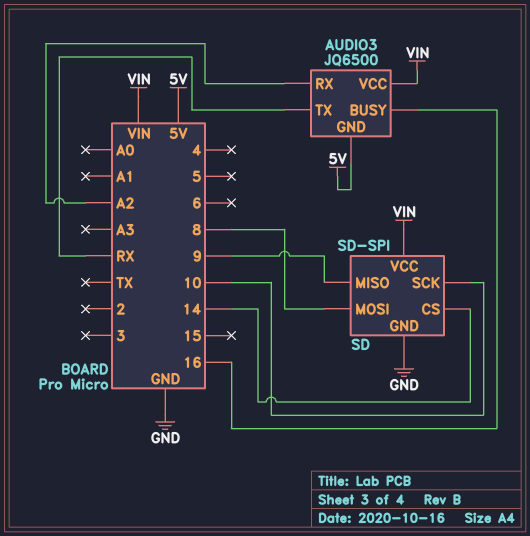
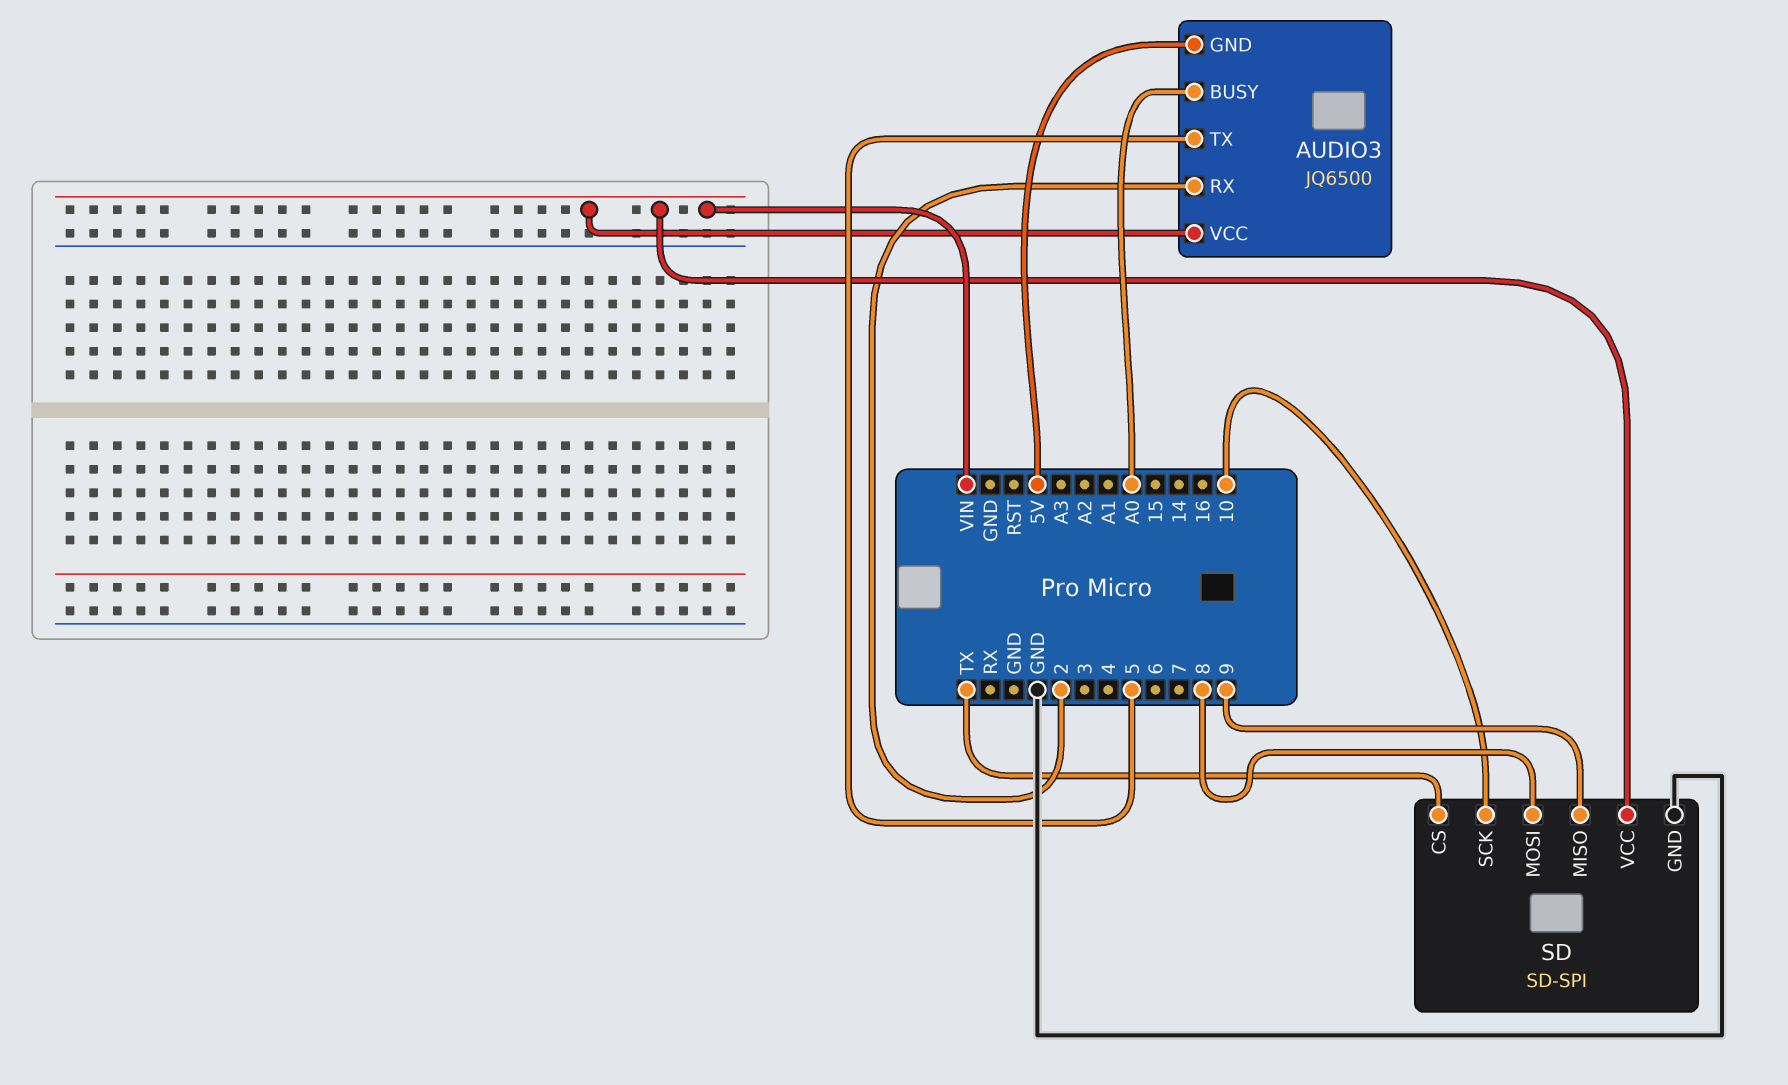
AUDIO3 pin BUSY: 16 -> A0
AUDIO3 pin RX: A2 -> 2
AUDIO3 pin TX: RX -> 5
SD pin CS: 14 -> TX

